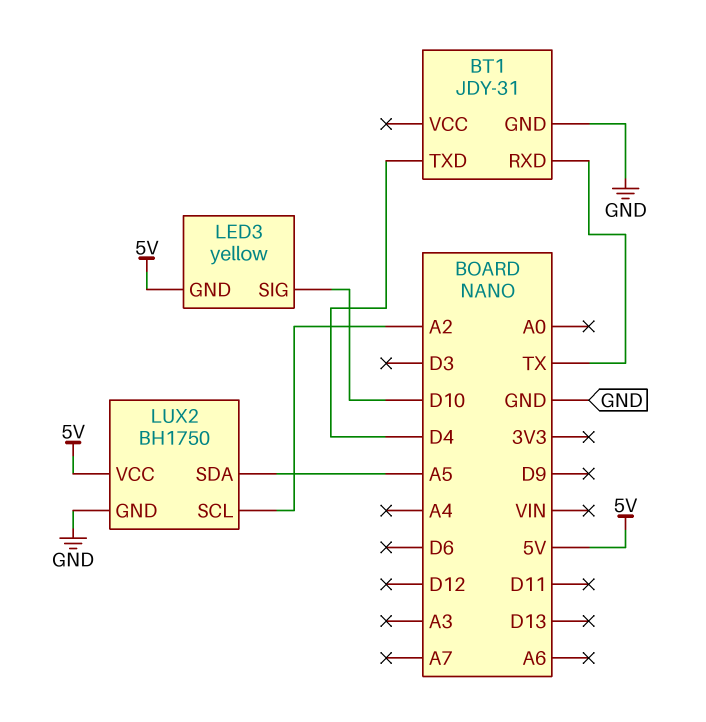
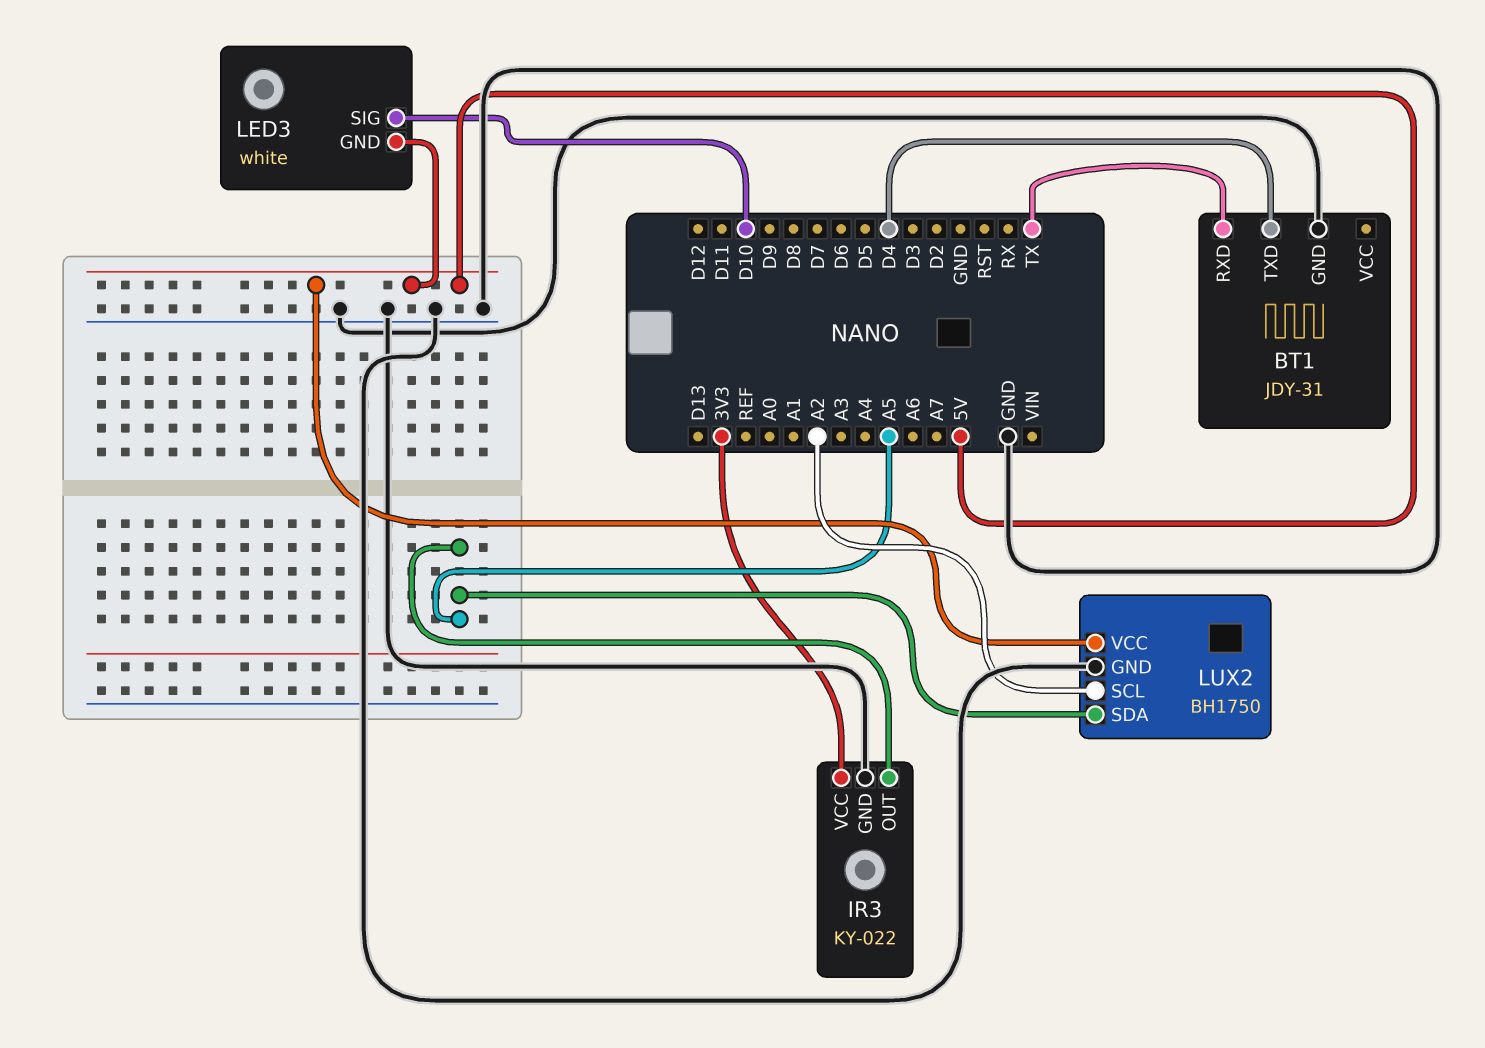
IR3: none -> KY-022
IR3 pin GND: none -> GND
IR3 pin OUT: none -> A5
IR3 pin VCC: none -> 3V3
LED3: yellow -> white

